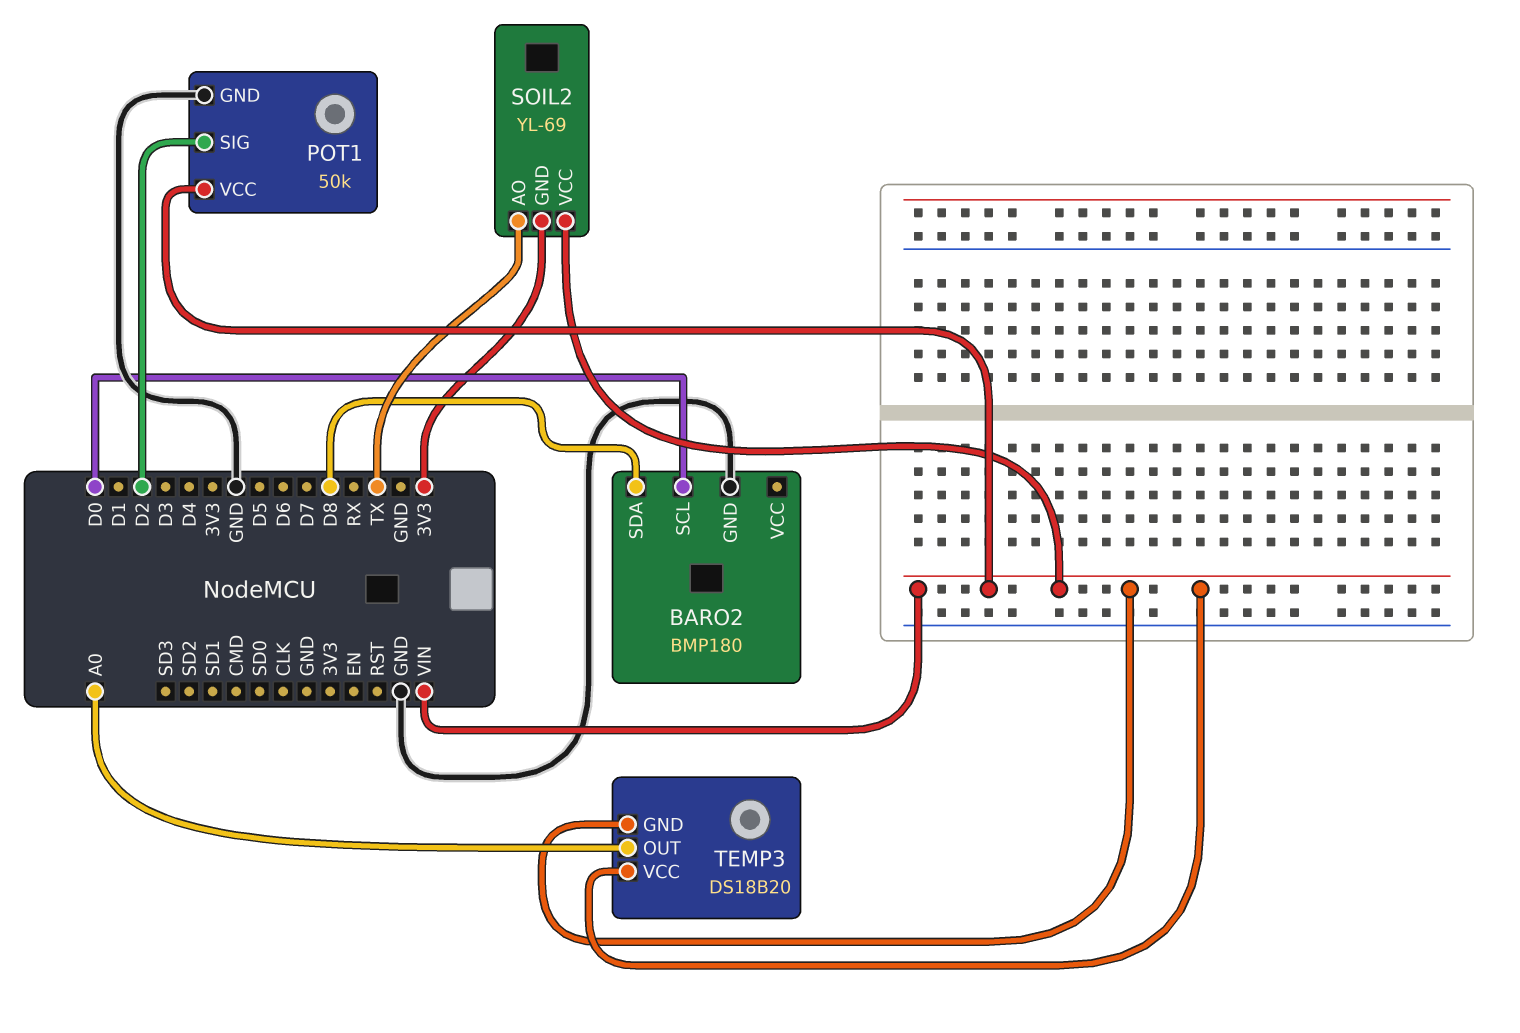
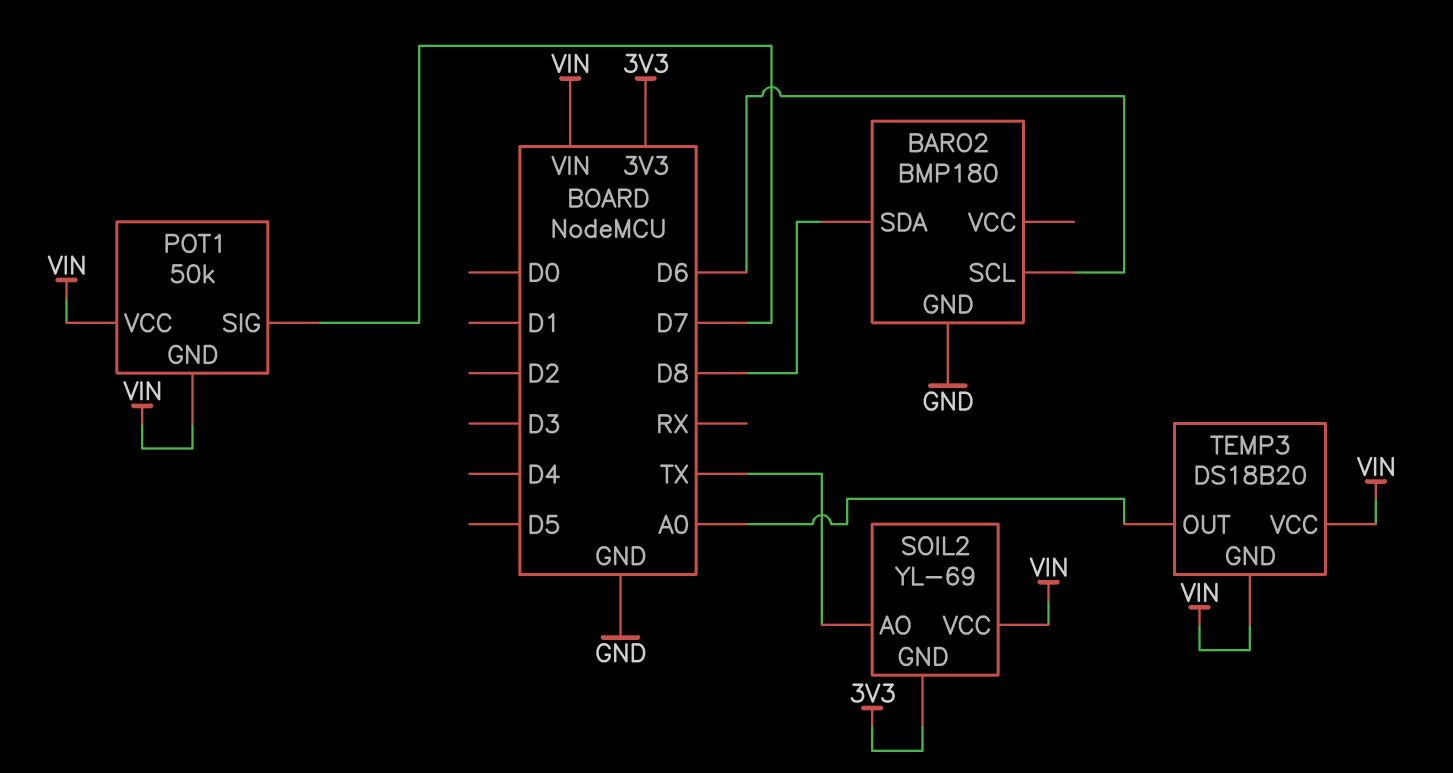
BARO2 pin SCL: D0 -> D6
POT1 pin GND: GND -> VIN
POT1 pin SIG: D2 -> D7

